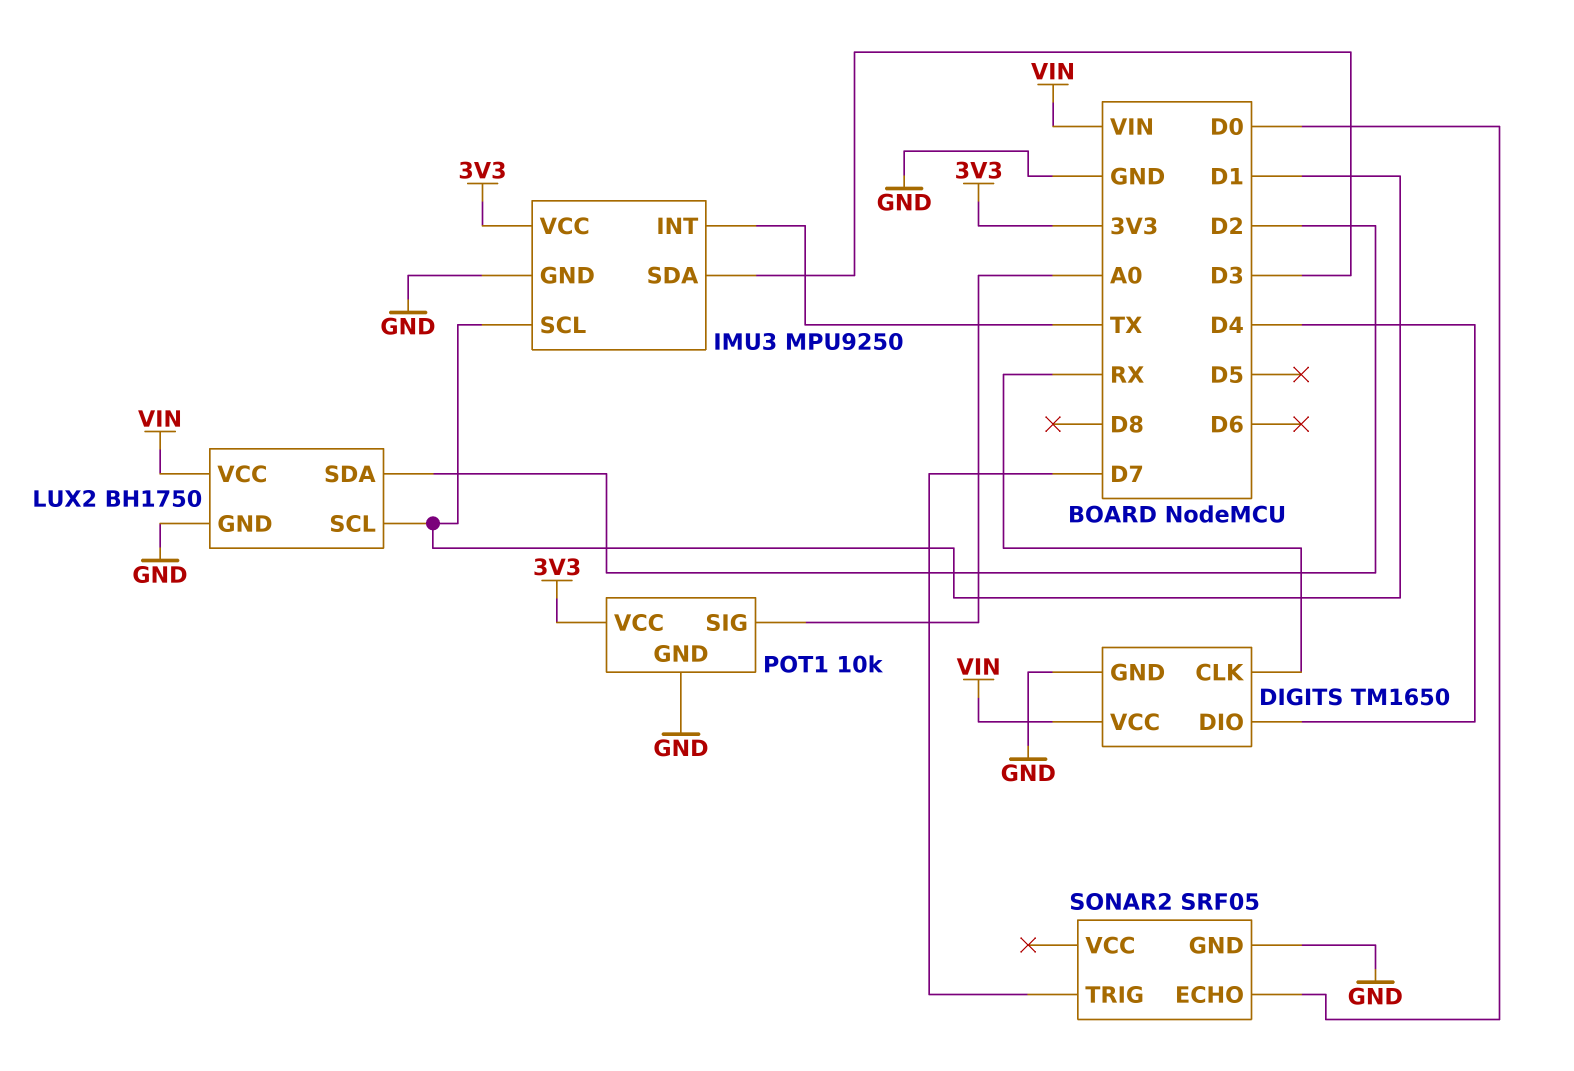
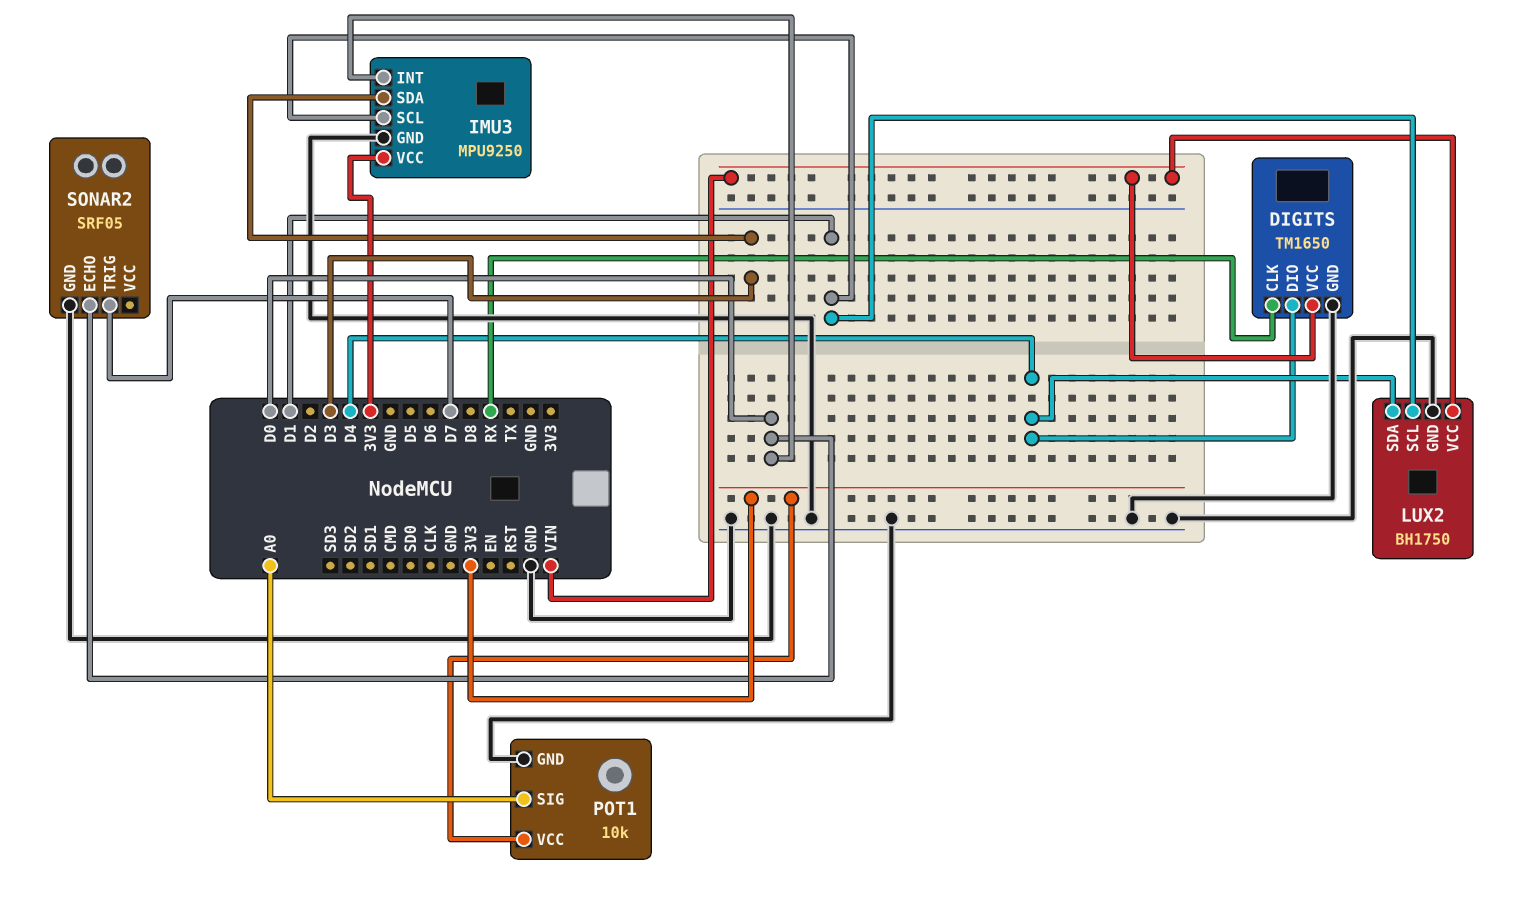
IMU3 pin INT: TX -> D0
LUX2 pin SDA: D2 -> D4

